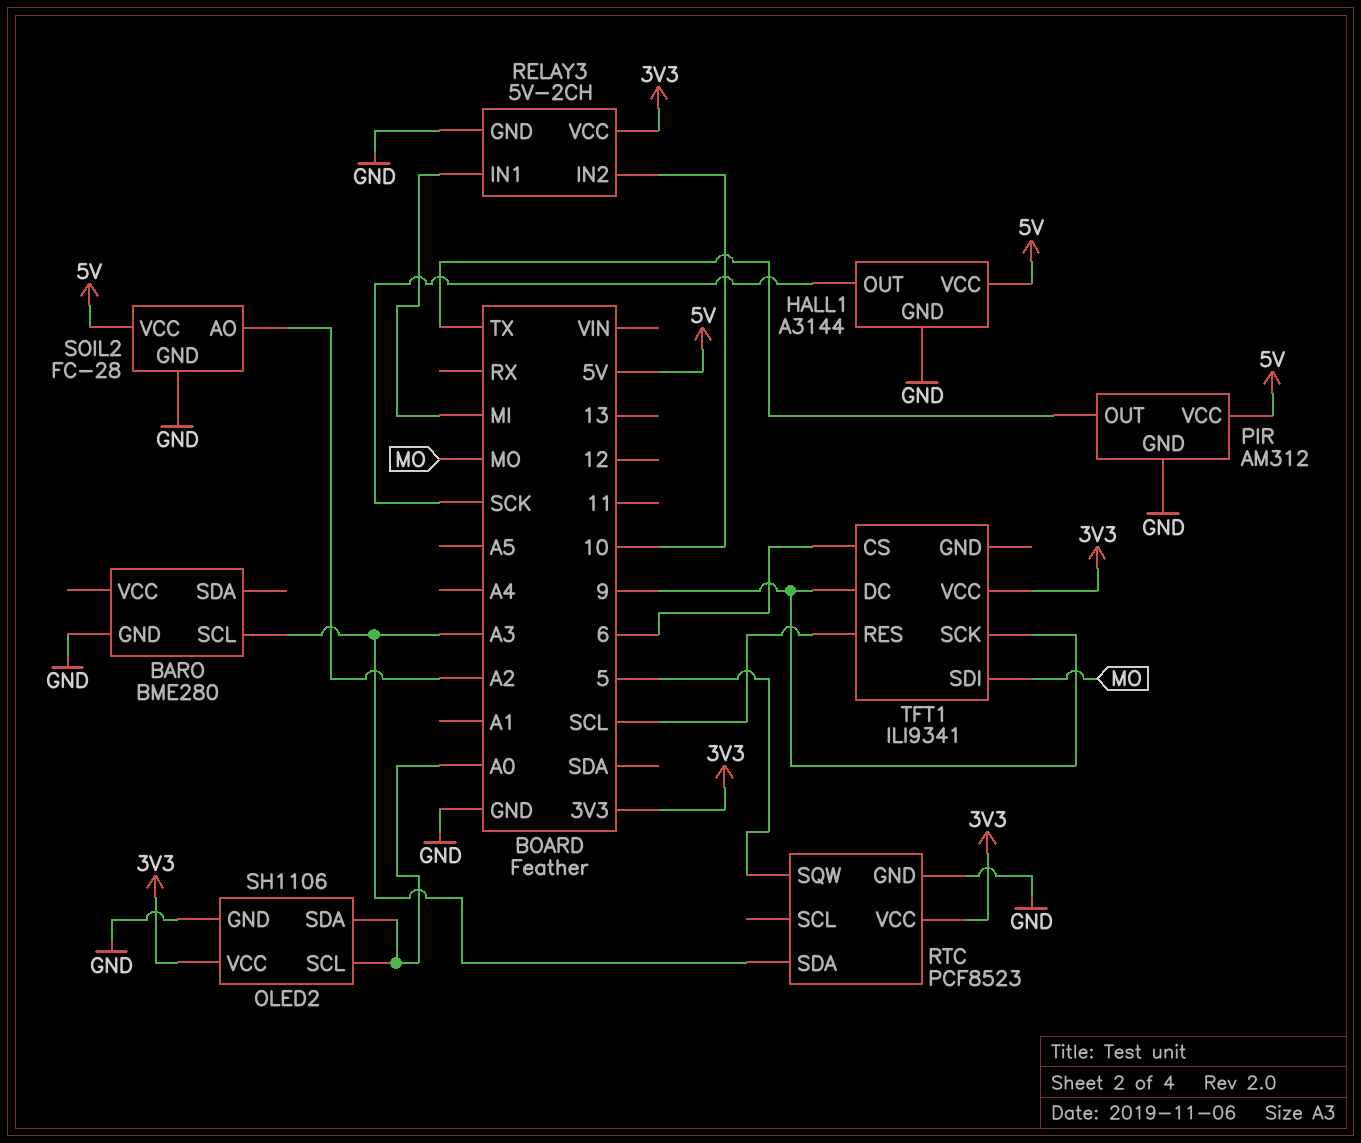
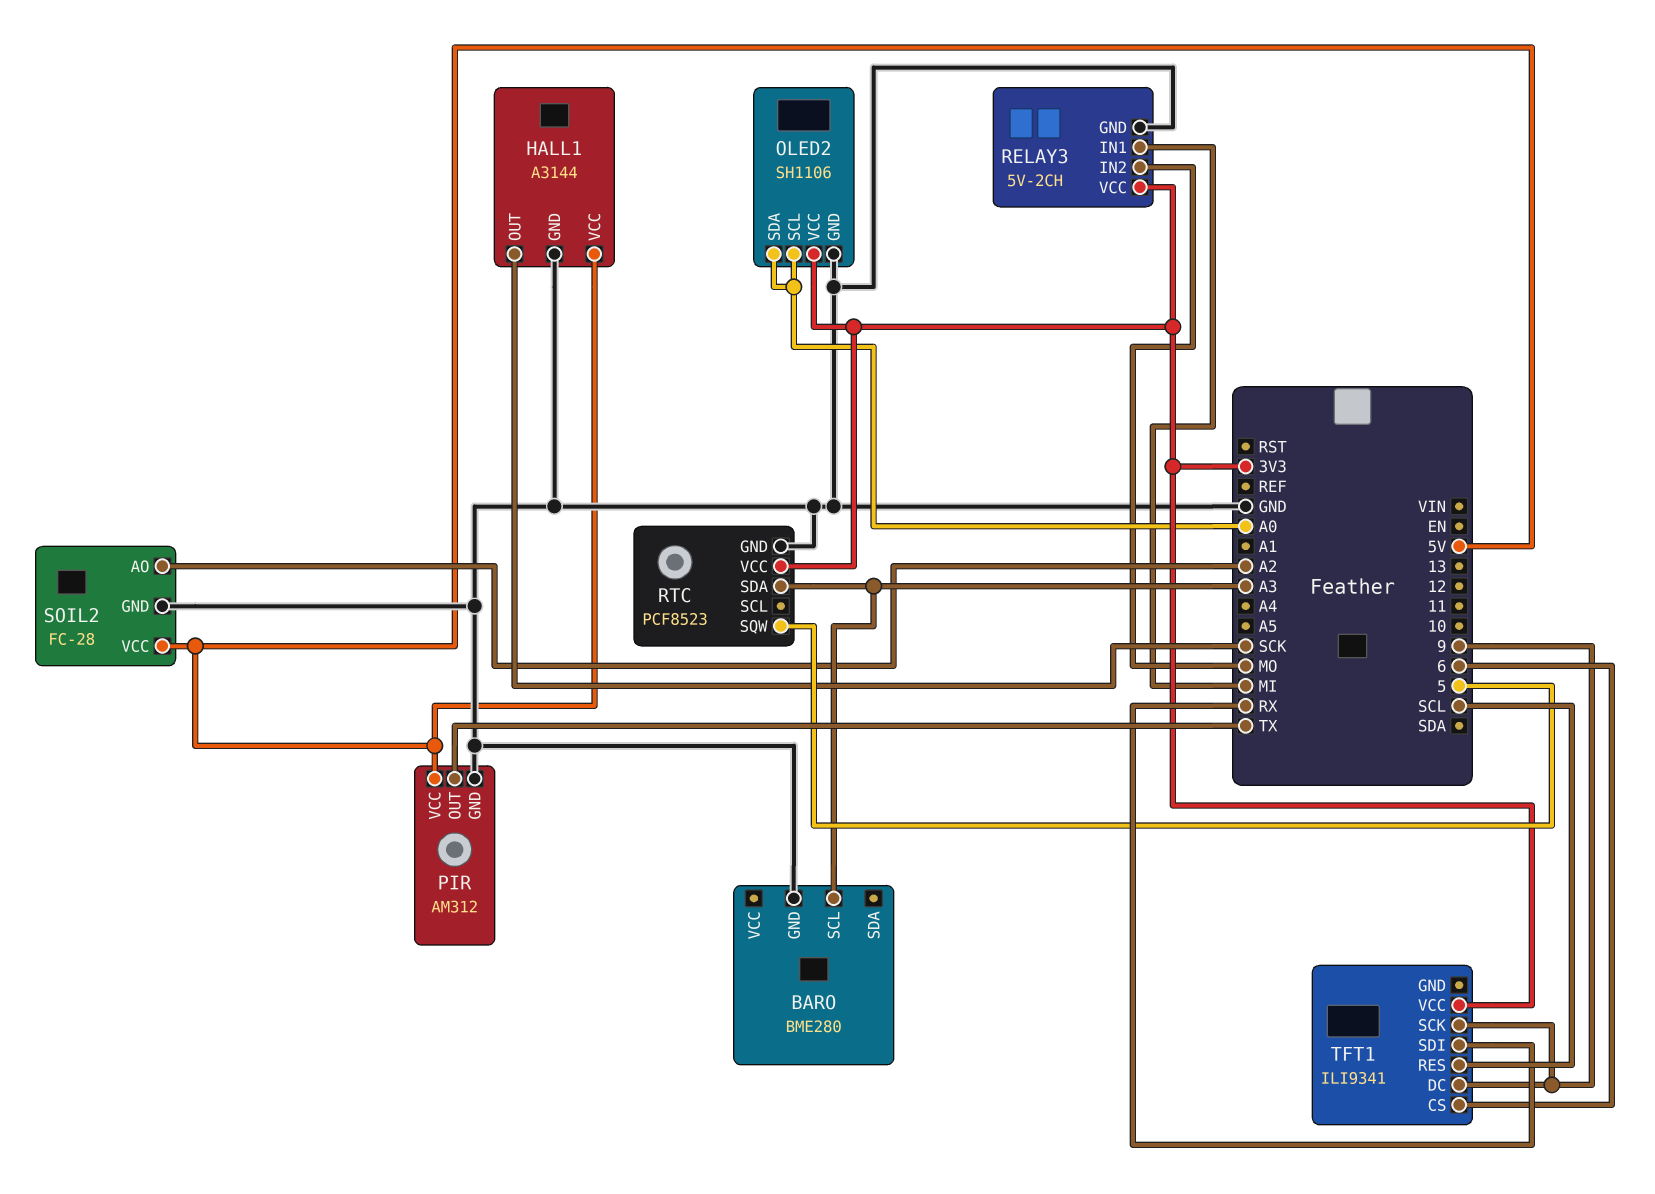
RELAY3 pin IN2: 10 -> MO
TFT1 pin SDI: MO -> RX

